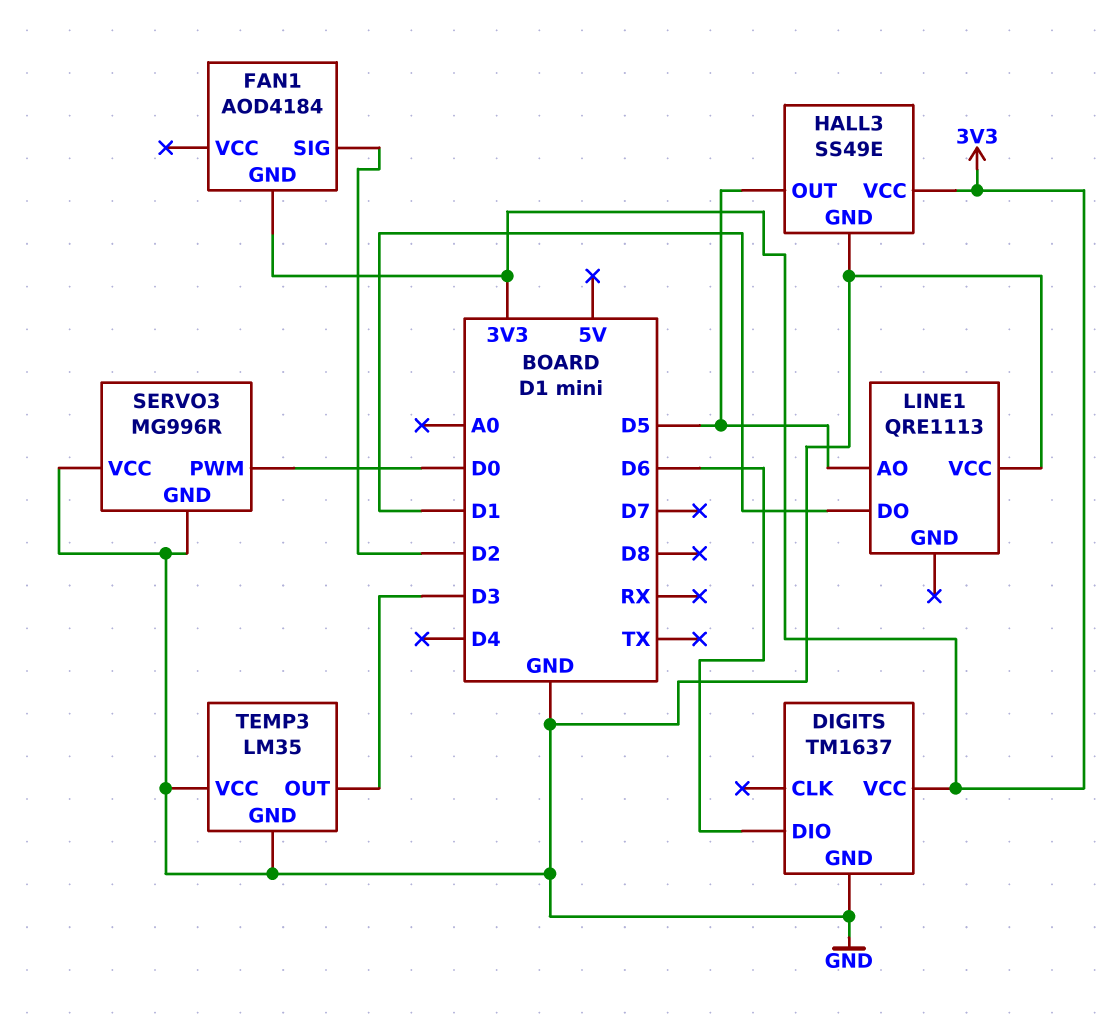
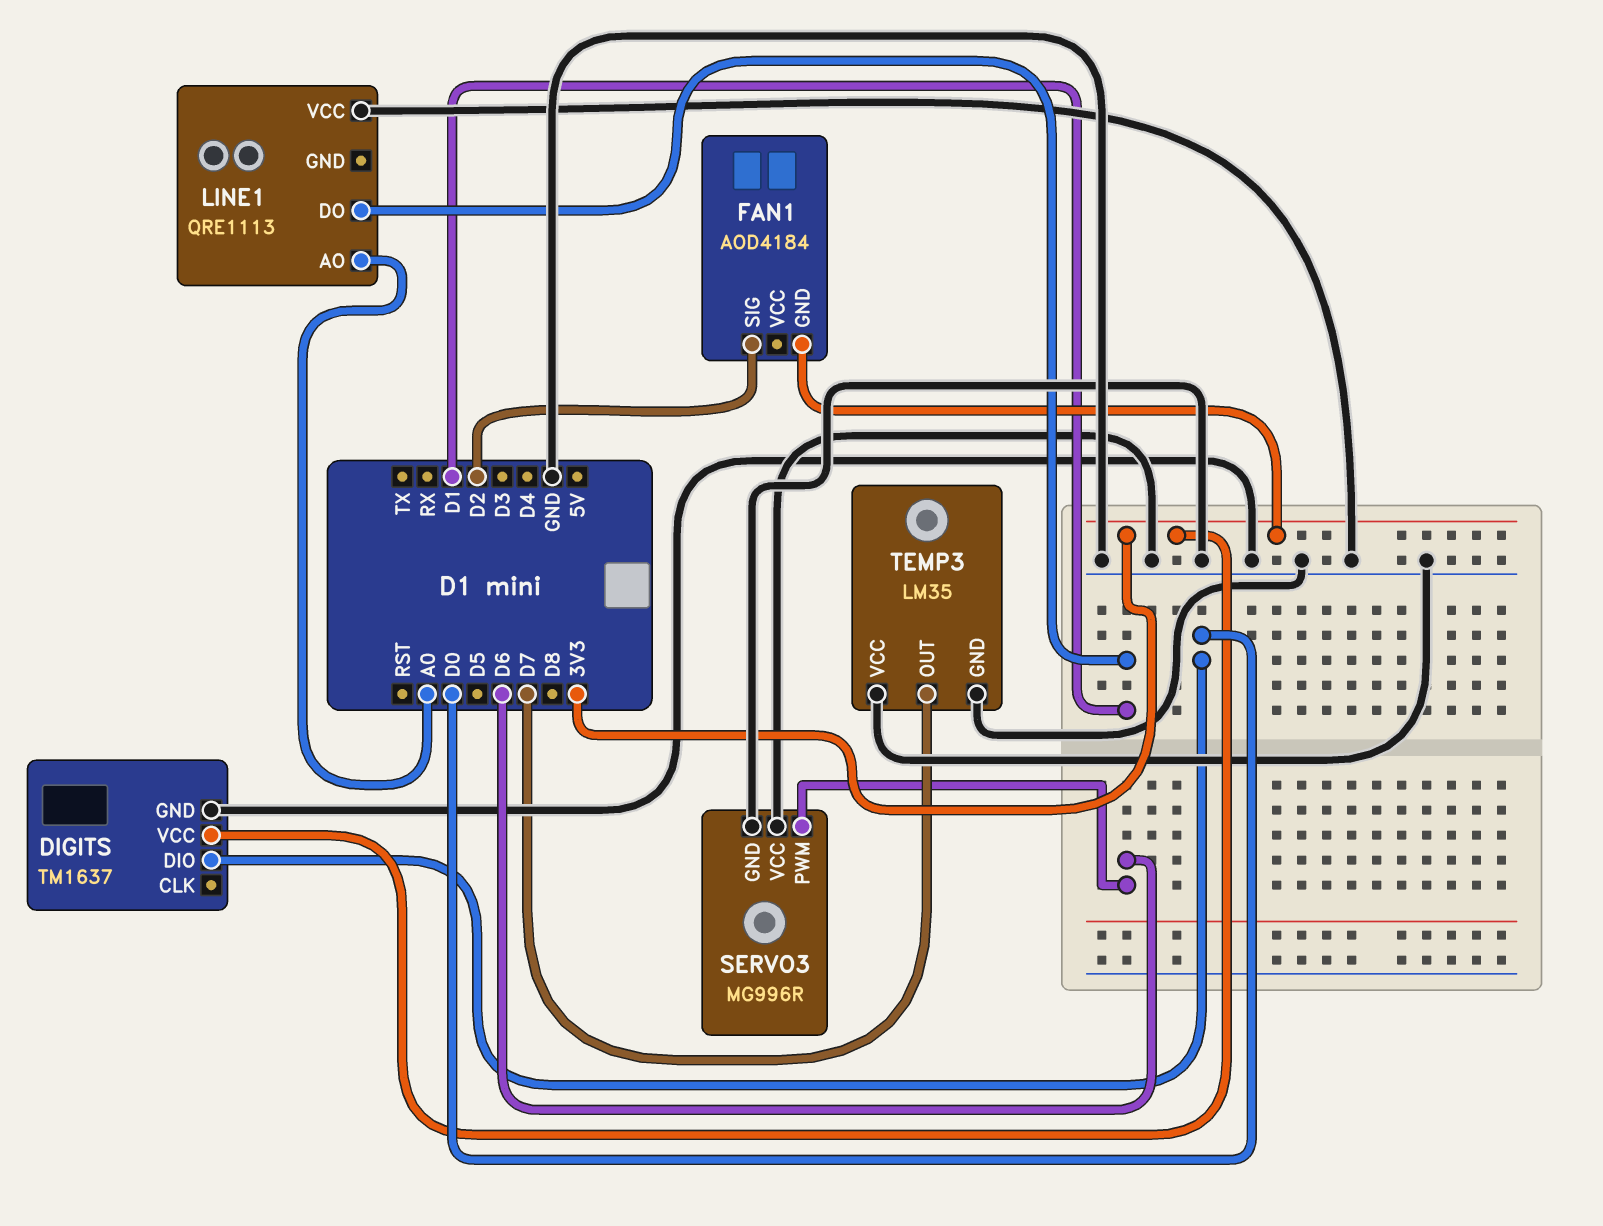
DIGITS pin DIO: D6 -> D0
HALL3: SS49E -> none
HALL3 pin GND: GND -> none
HALL3 pin OUT: D5 -> none
HALL3 pin VCC: 3V3 -> none
LINE1 pin AO: D5 -> A0
SERVO3 pin PWM: D0 -> D6
TEMP3 pin OUT: D3 -> D7

